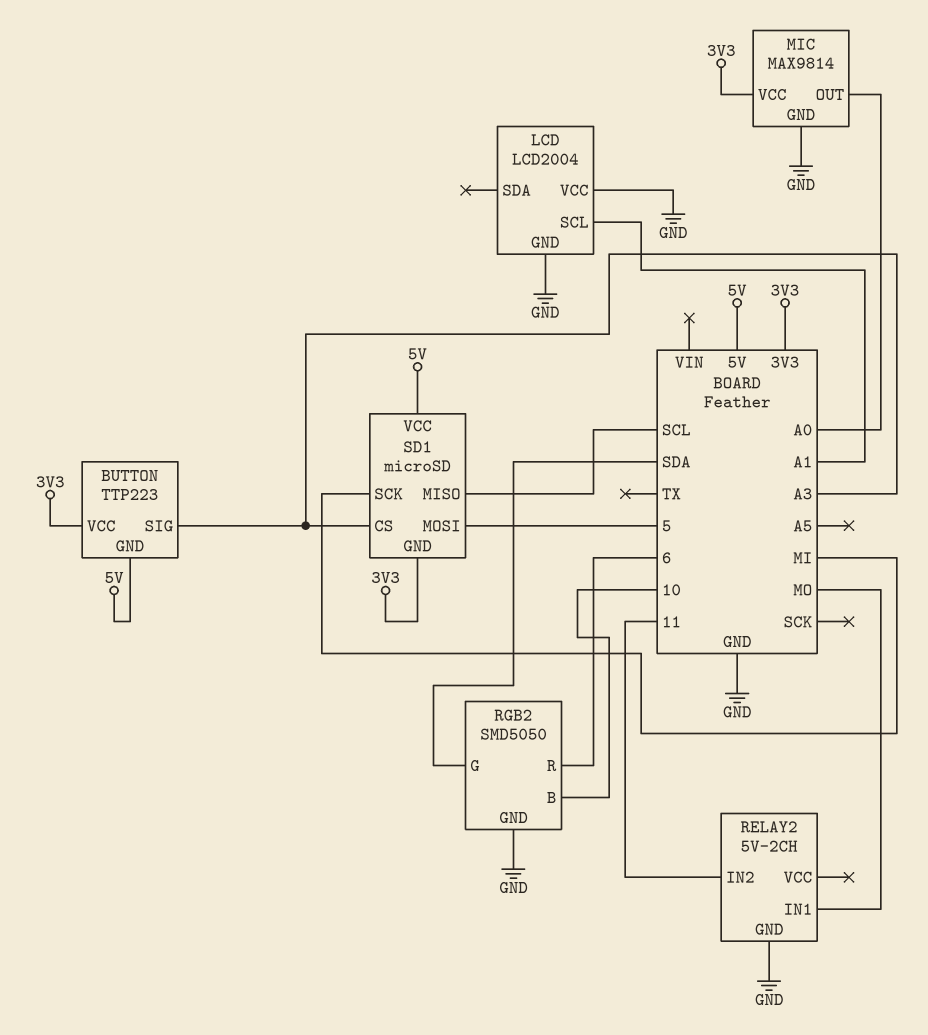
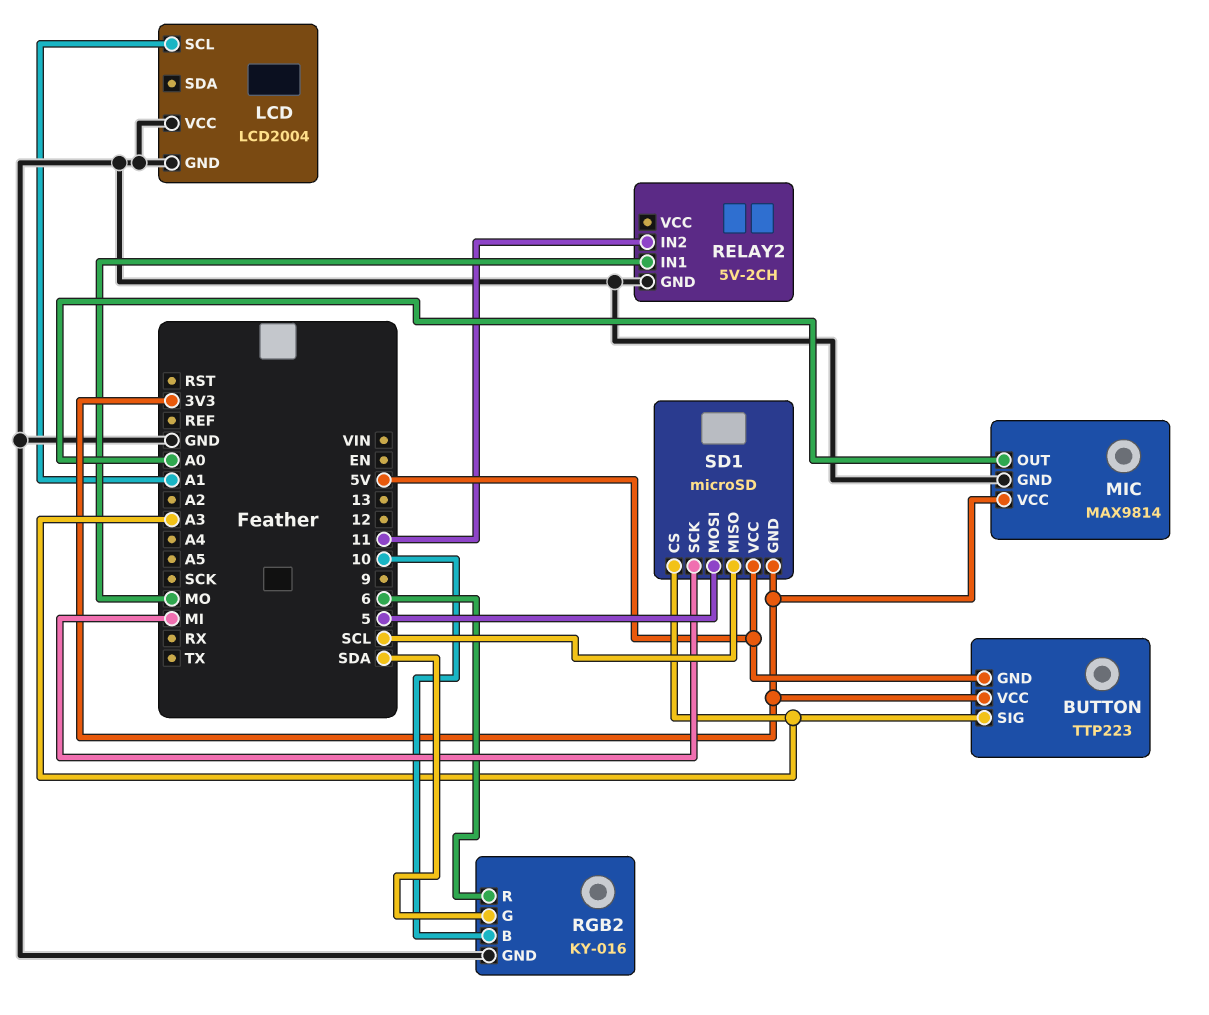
RGB2: SMD5050 -> KY-016

